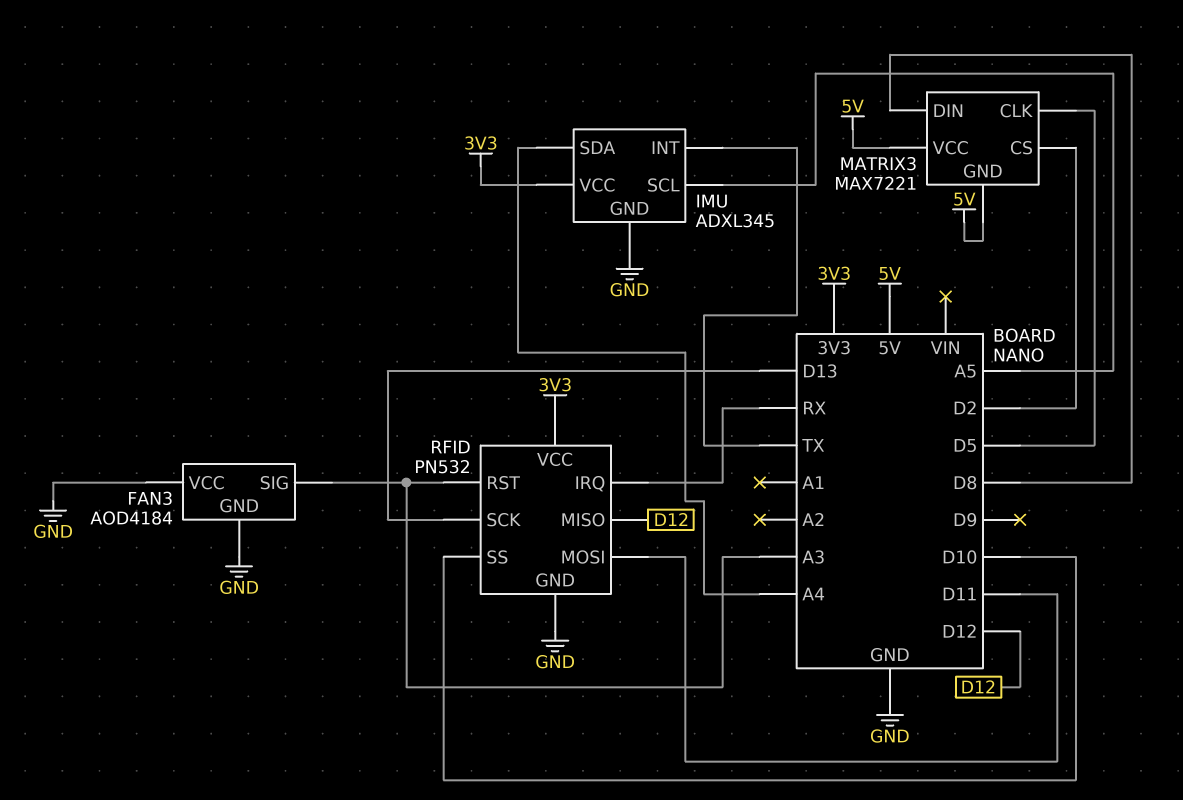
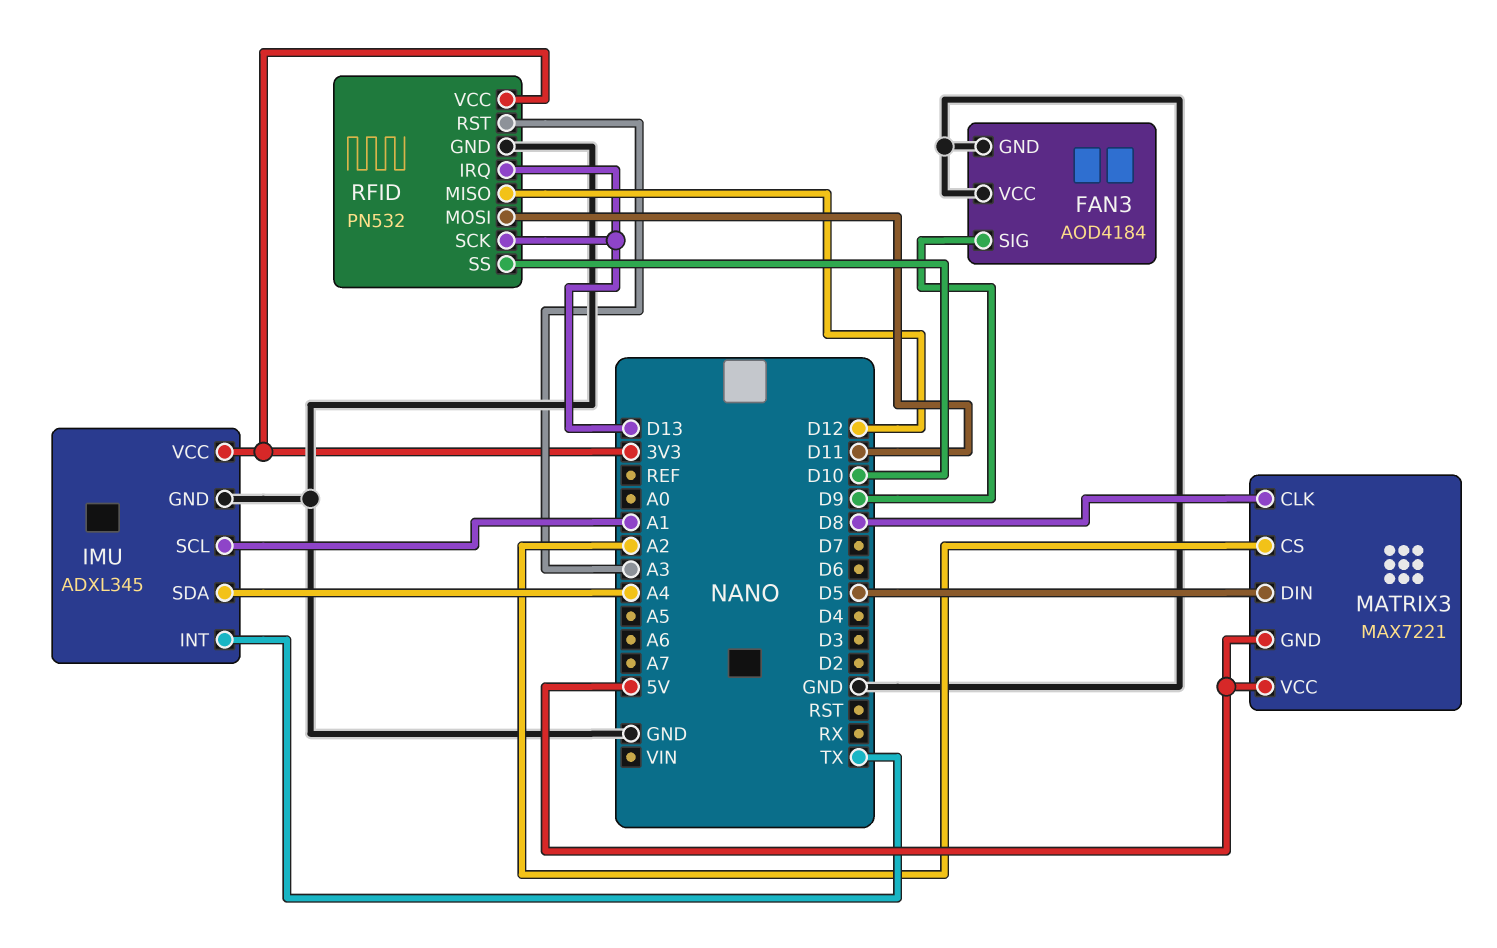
FAN3 pin SIG: A3 -> D9
IMU pin SCL: A5 -> A1
MATRIX3 pin CLK: D5 -> D8
MATRIX3 pin CS: D2 -> A2
MATRIX3 pin DIN: D8 -> D5
RFID pin IRQ: RX -> D13

